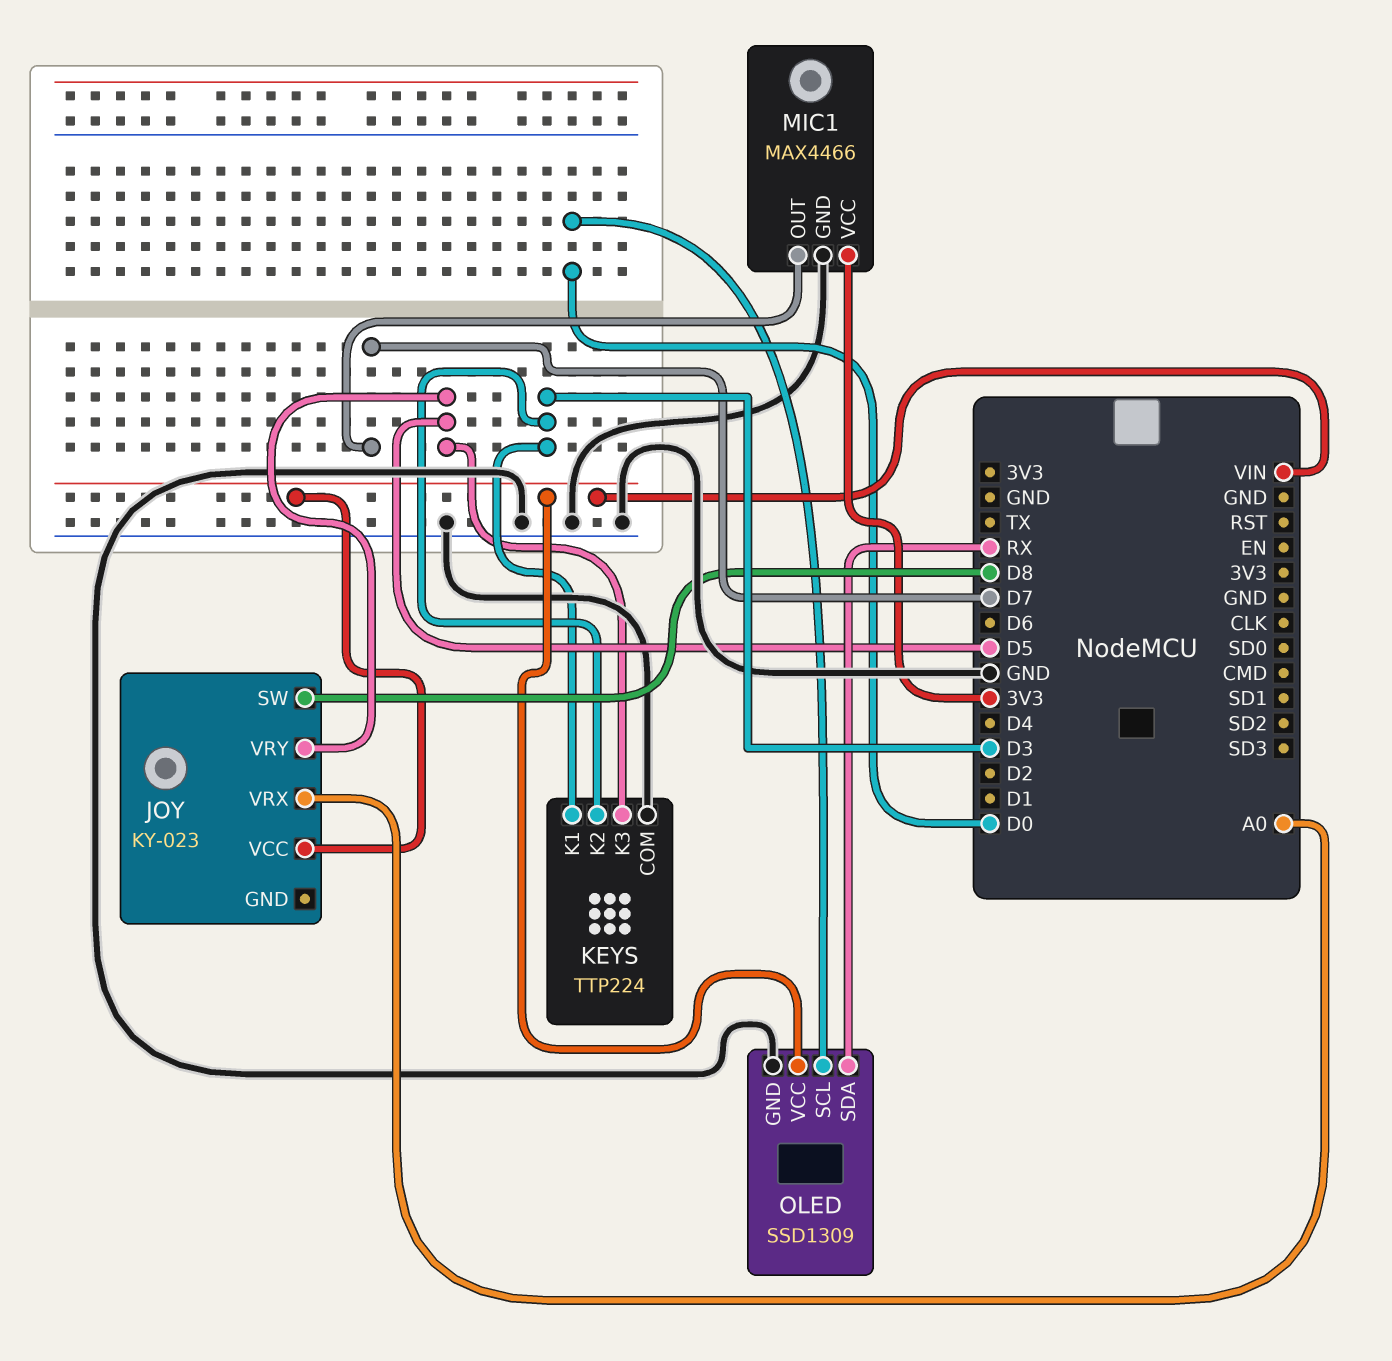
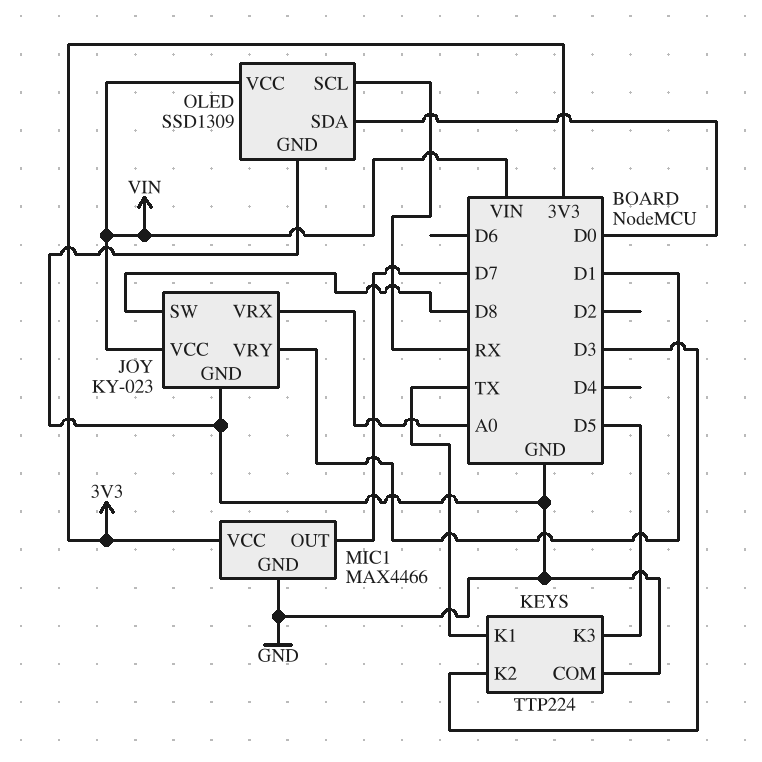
JOY pin GND: none -> GND
JOY pin VRY: D5 -> D1
KEYS pin K1: D3 -> TX
OLED pin SCL: D0 -> RX
OLED pin SDA: RX -> D0

